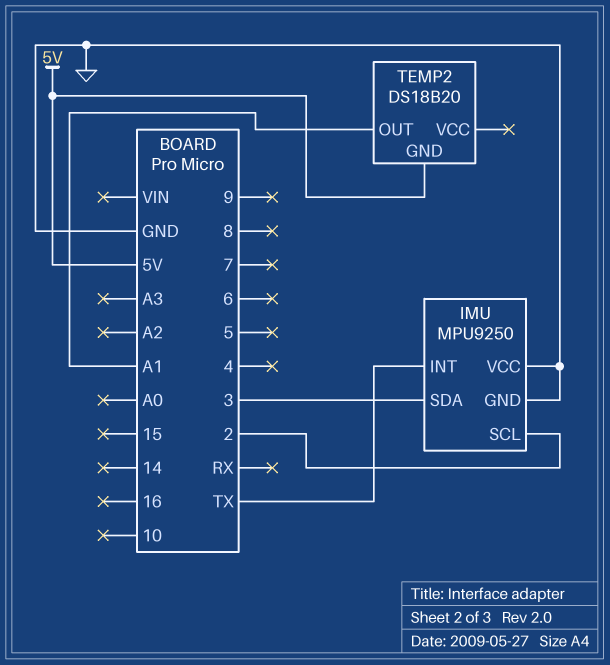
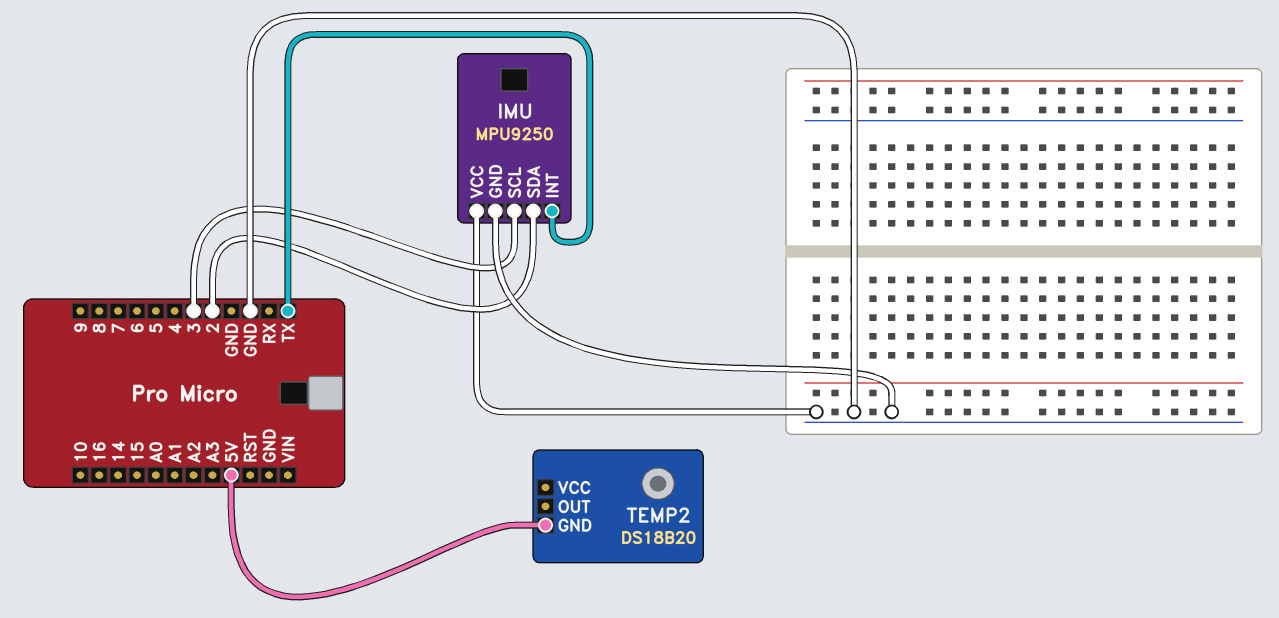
IMU pin SCL: 2 -> 3
IMU pin SDA: 3 -> 2
TEMP2 pin OUT: A1 -> none

